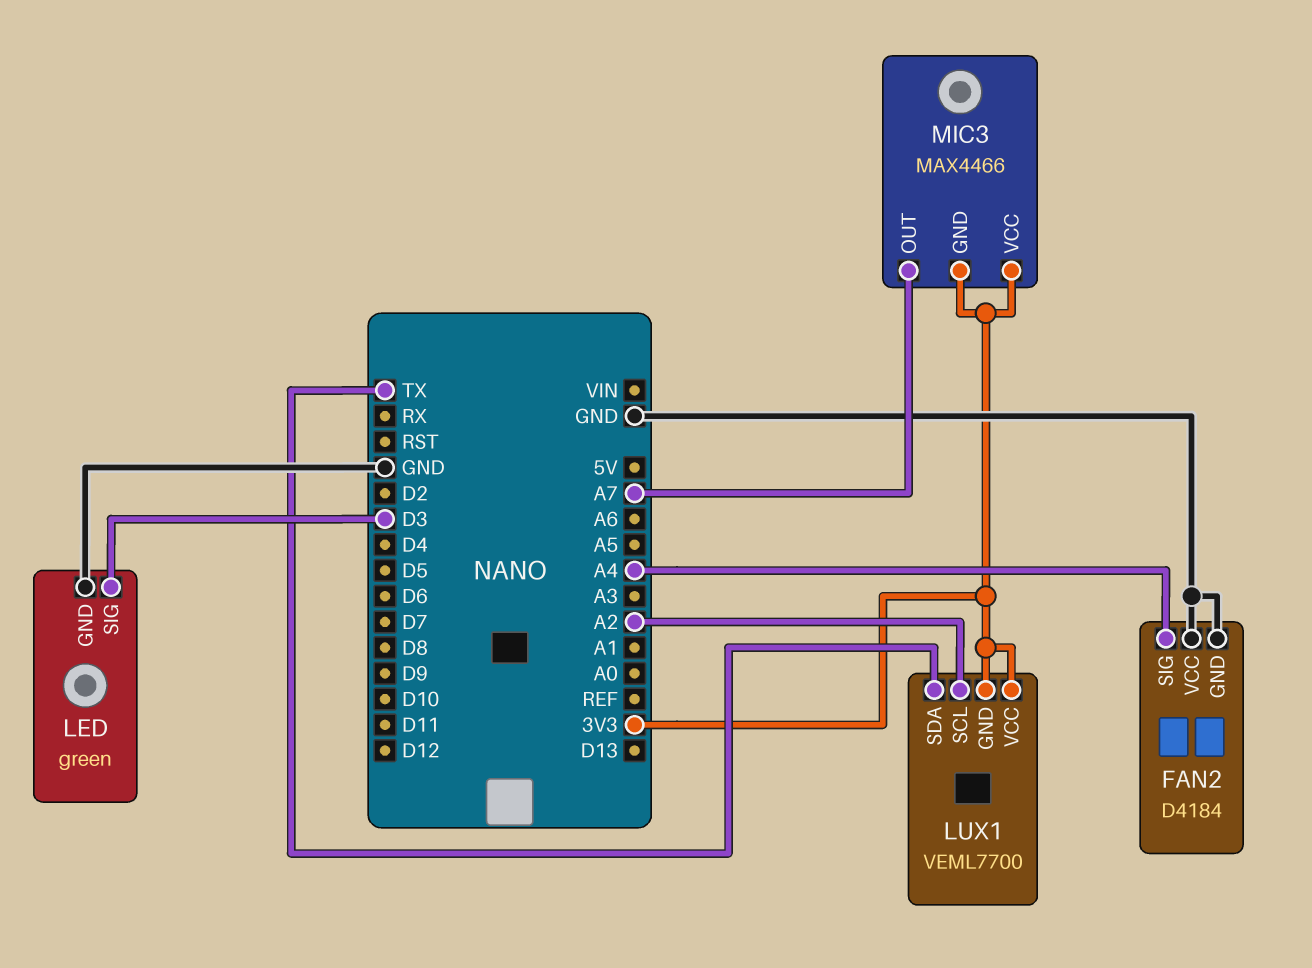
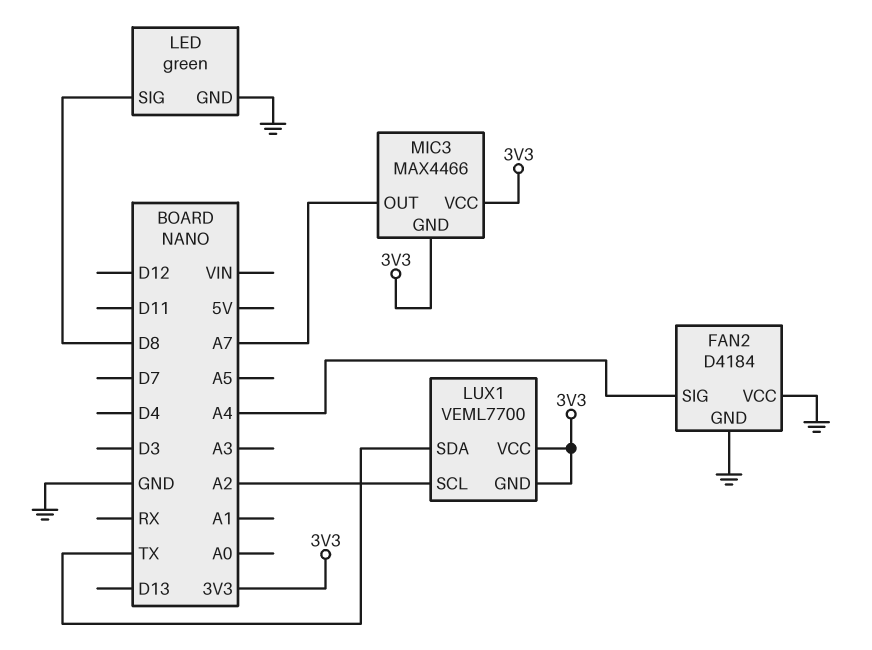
LED pin SIG: D3 -> D8

